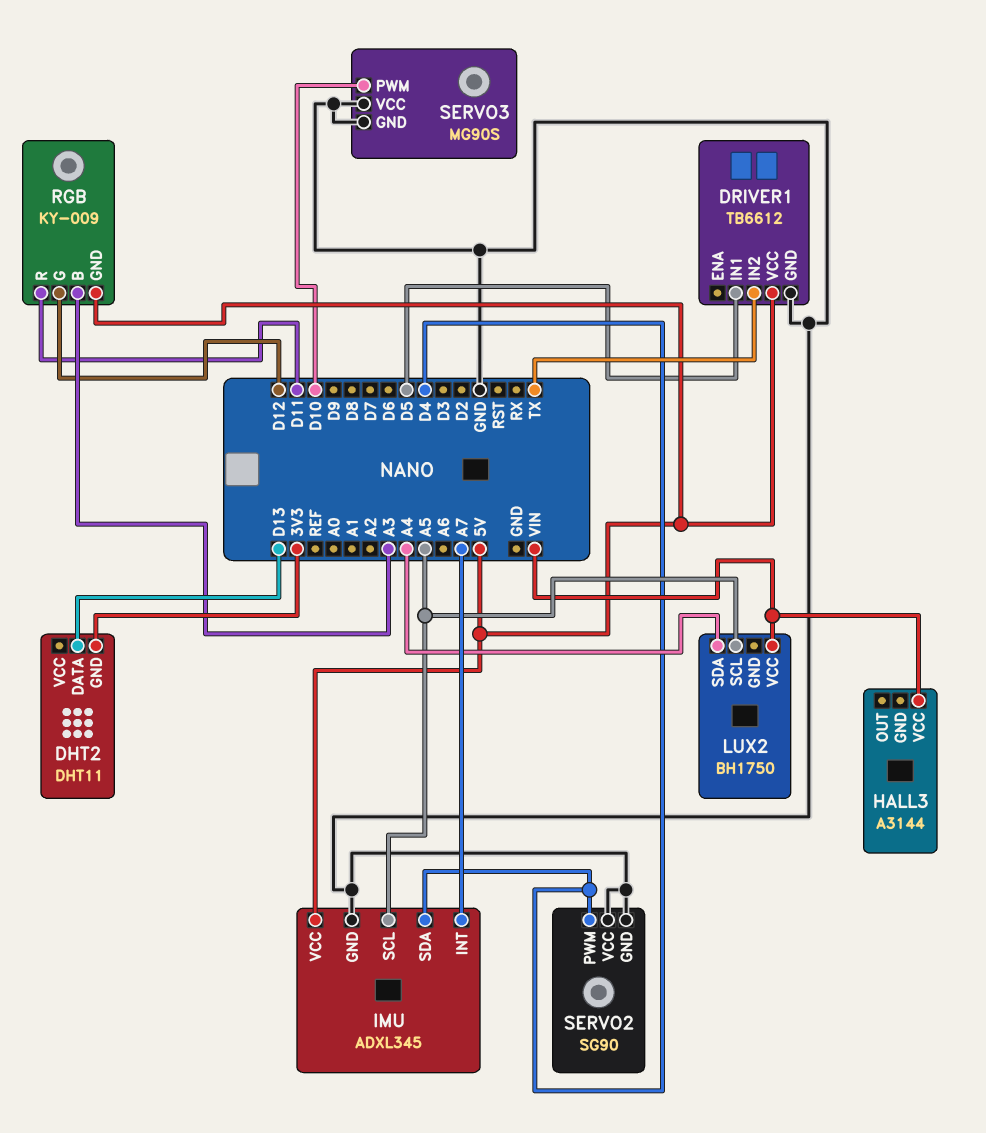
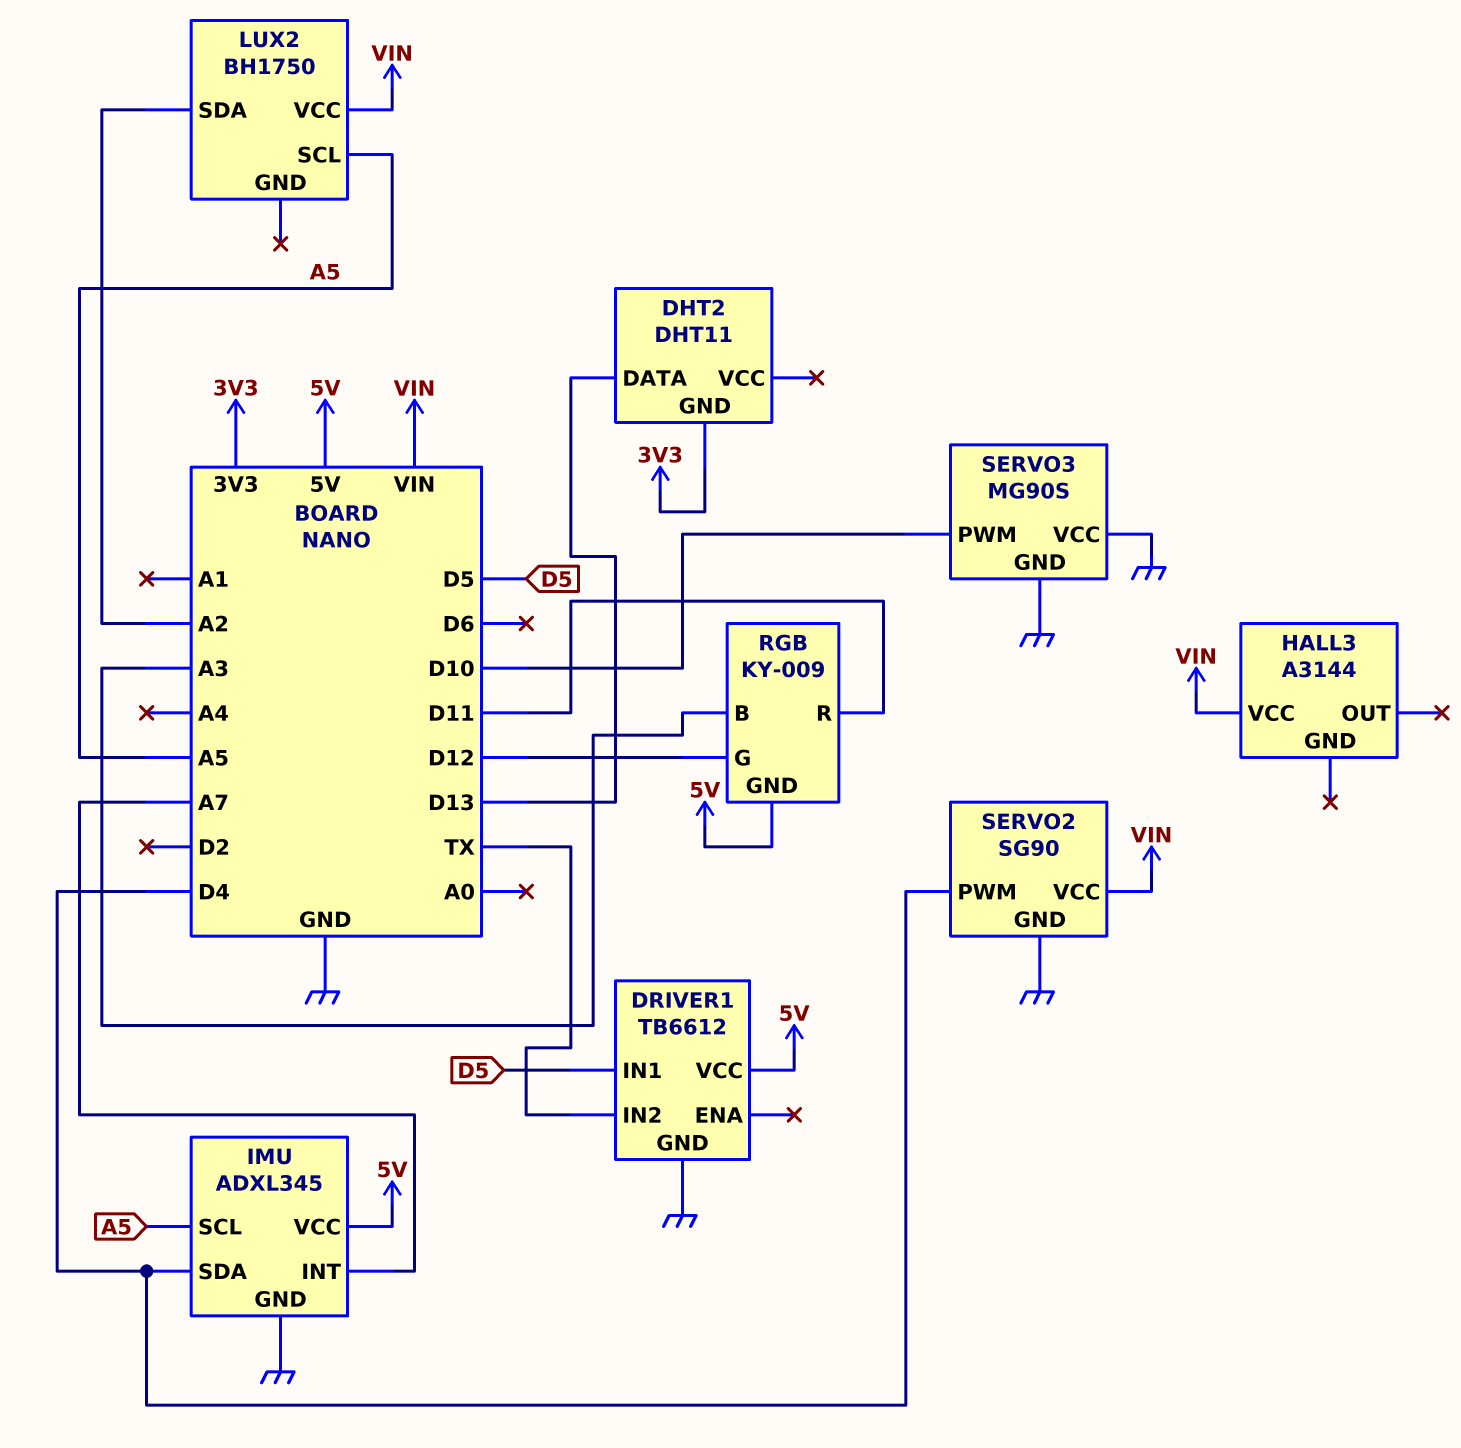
LUX2 pin SDA: A4 -> A2
SERVO2 pin VCC: GND -> VIN

